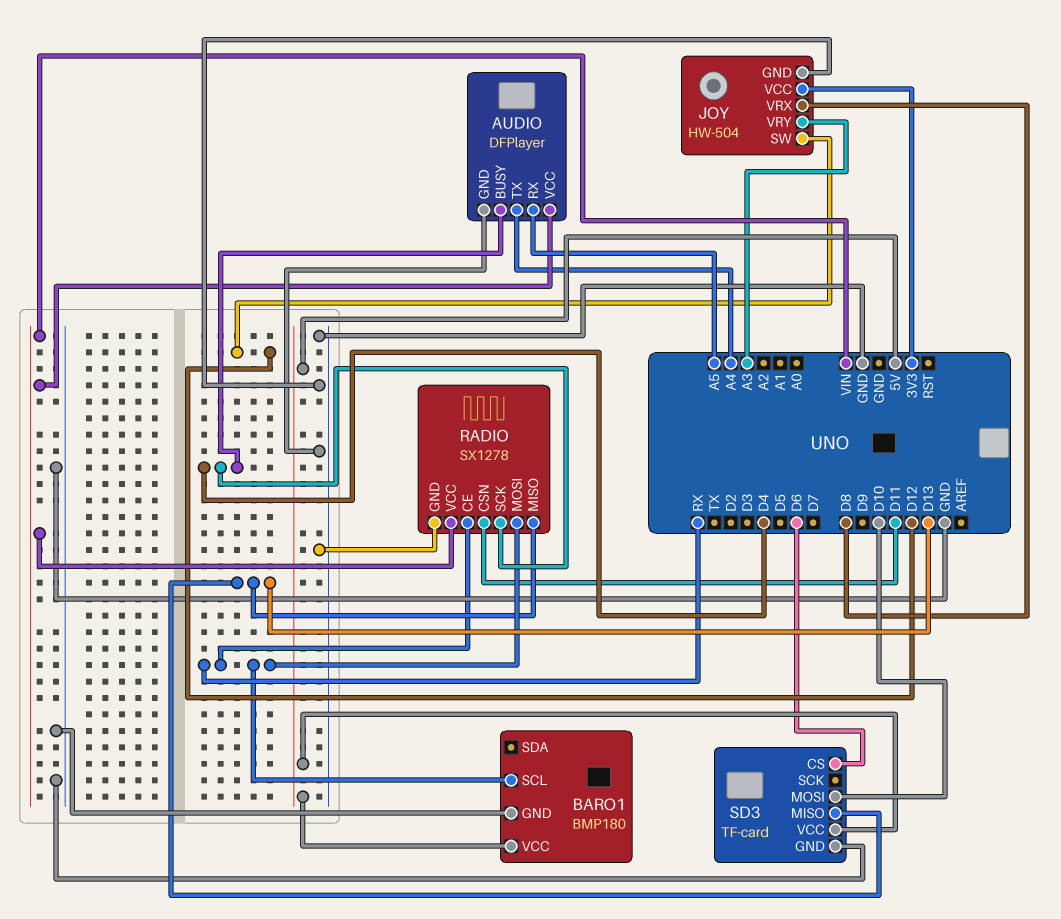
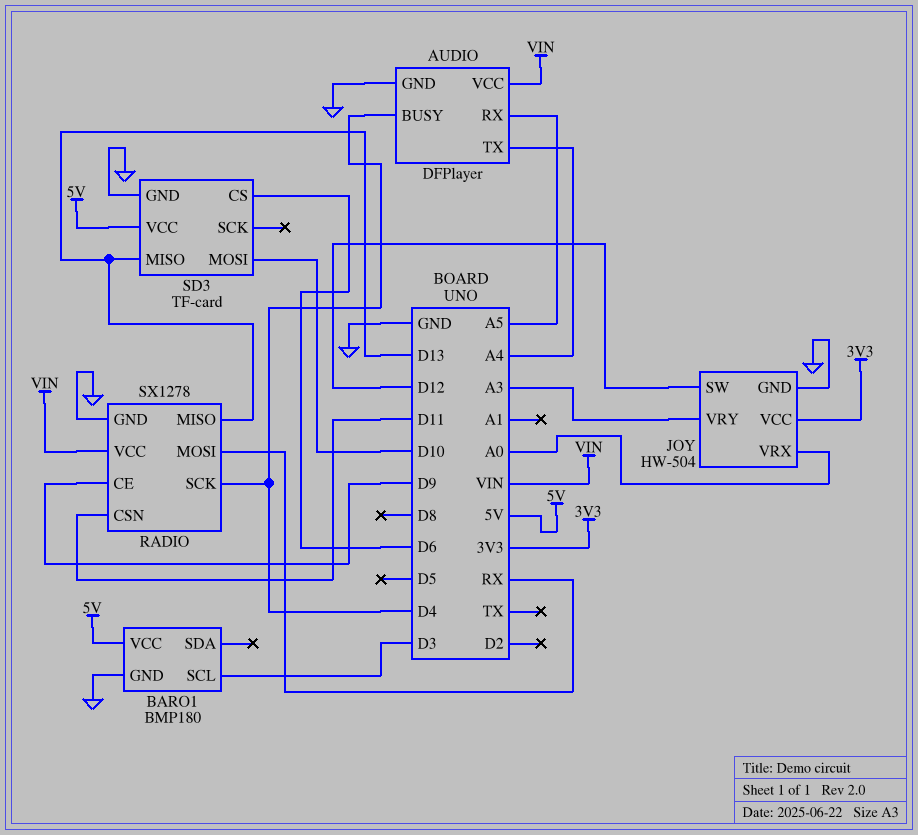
BARO1 pin SCL: RX -> D3
JOY pin VRX: D8 -> A0
RADIO pin CE: RX -> D9

